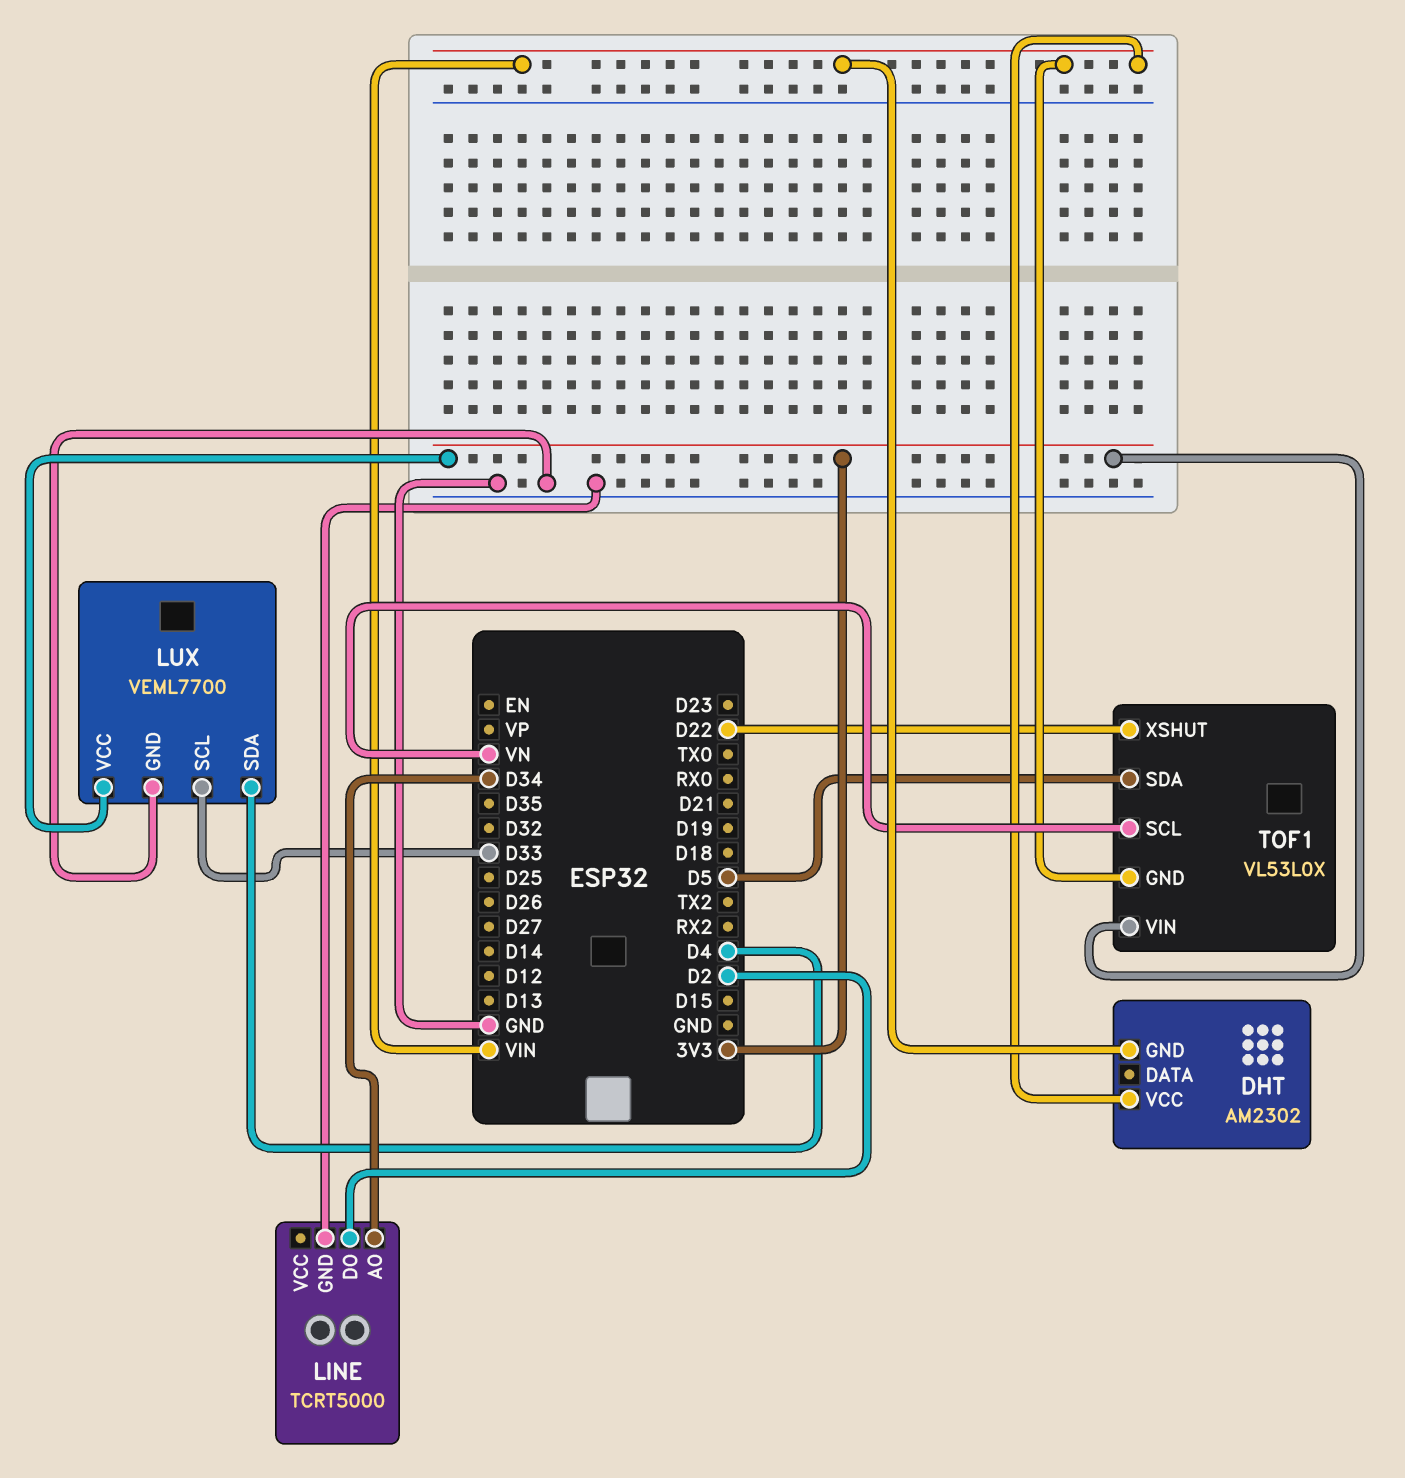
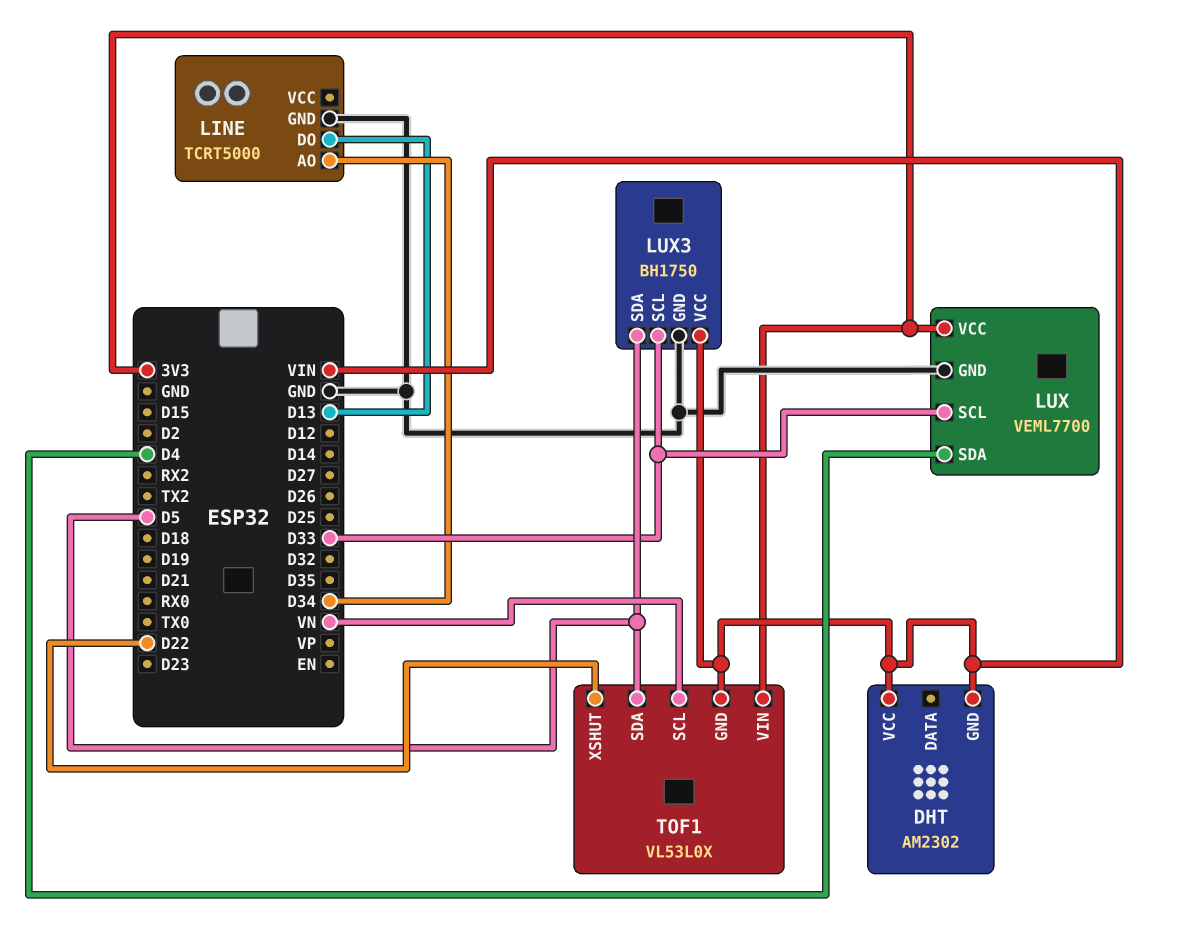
LINE pin DO: D2 -> D13
LUX3: none -> BH1750
LUX3 pin GND: none -> GND
LUX3 pin SCL: none -> D33
LUX3 pin SDA: none -> D5
LUX3 pin VCC: none -> VIN

